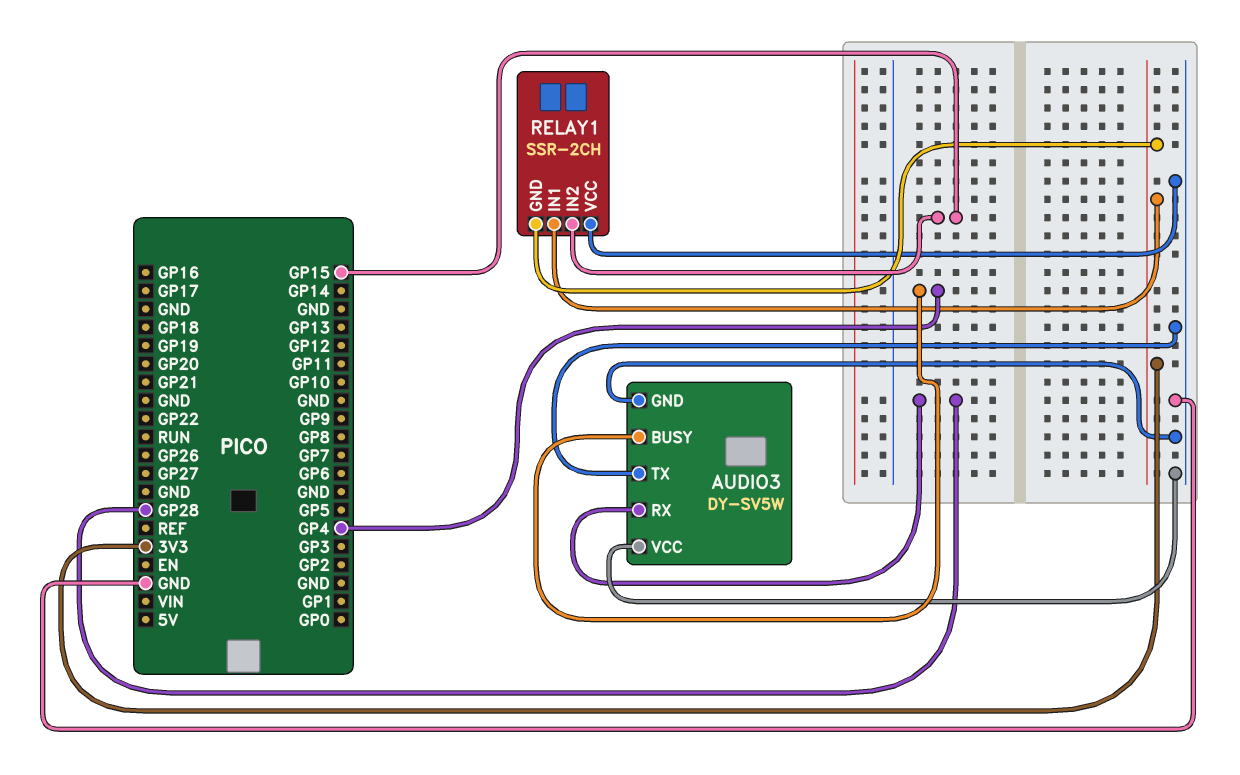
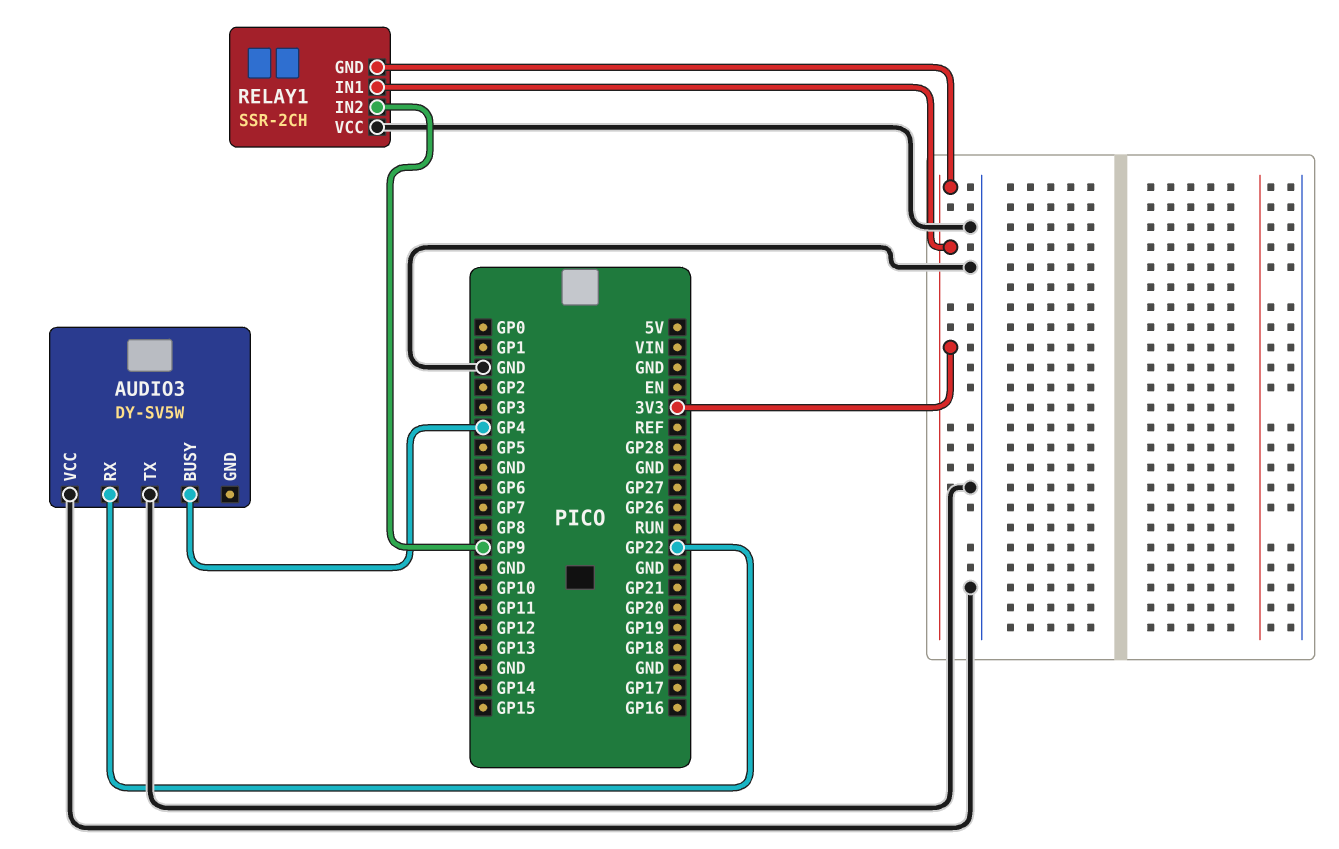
AUDIO3 pin GND: GND -> none
AUDIO3 pin RX: GP28 -> GP22
RELAY1 pin IN2: GP15 -> GP9

